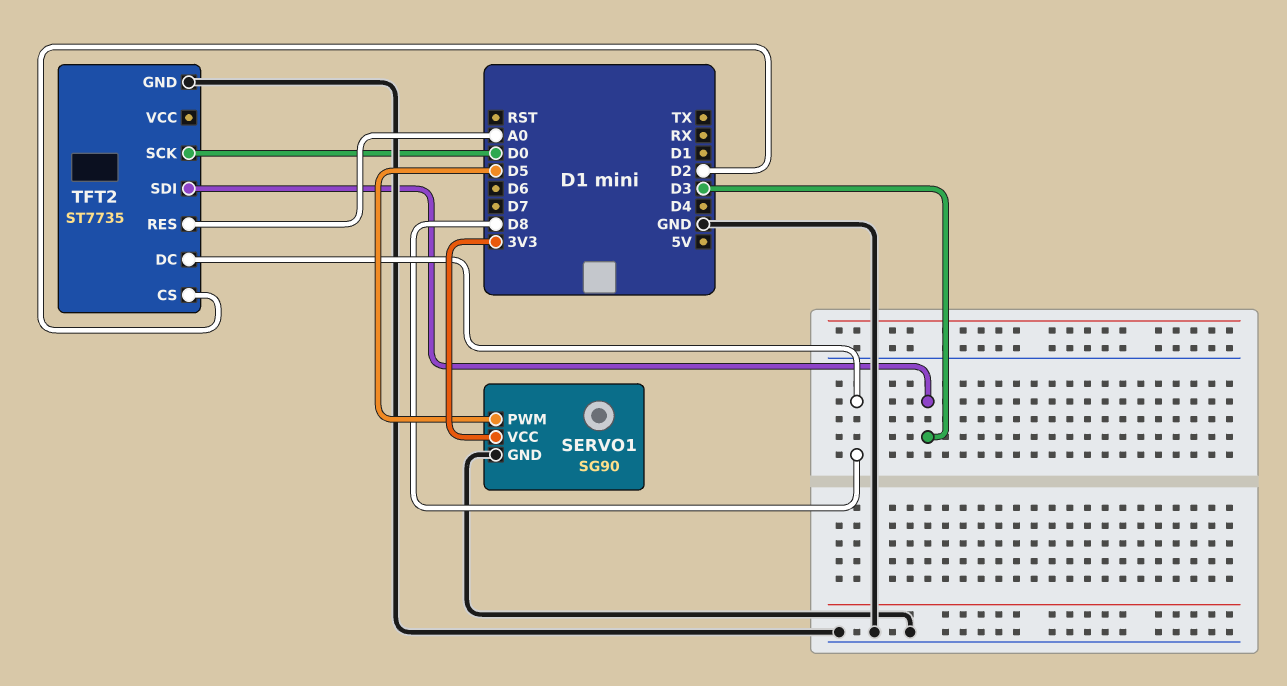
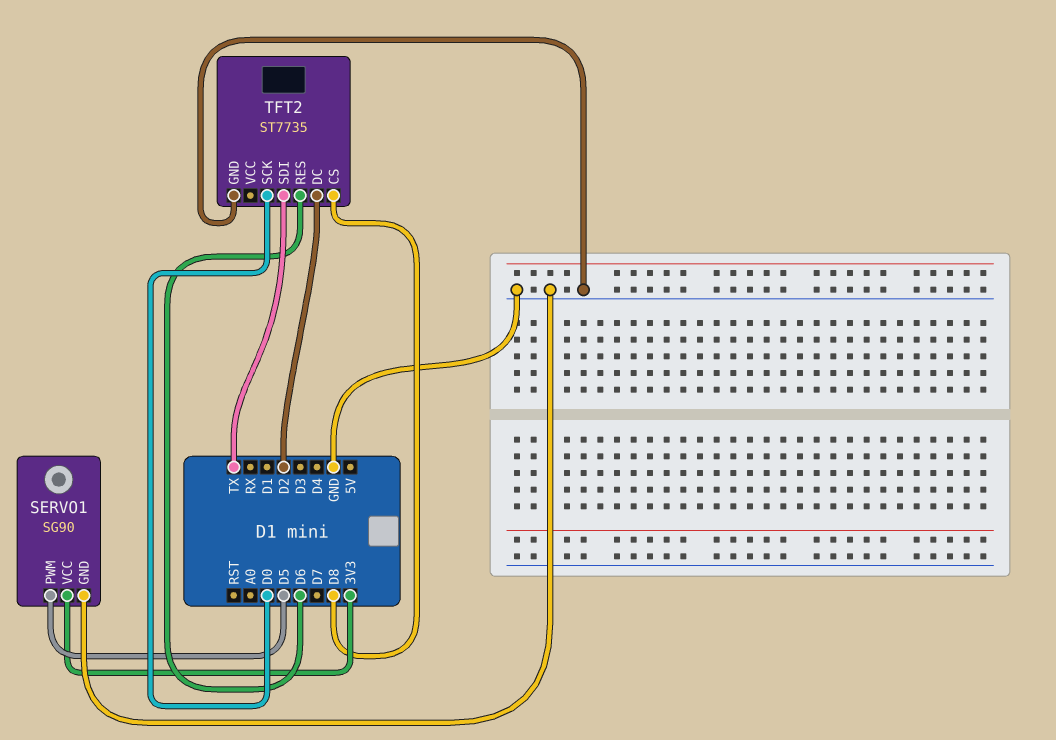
TFT2 pin CS: D2 -> D8
TFT2 pin DC: D8 -> D2
TFT2 pin RES: A0 -> D6
TFT2 pin SDI: D3 -> TX

